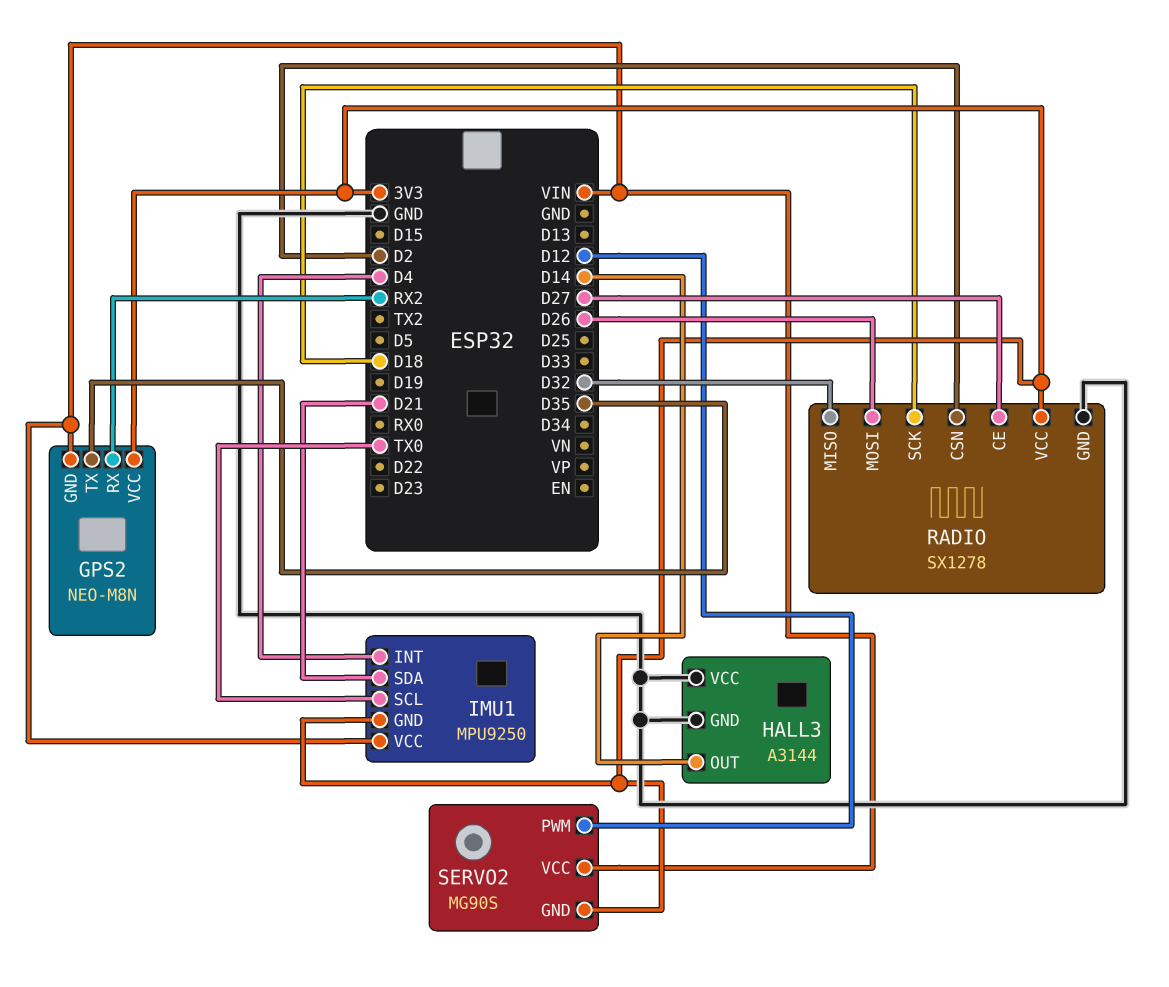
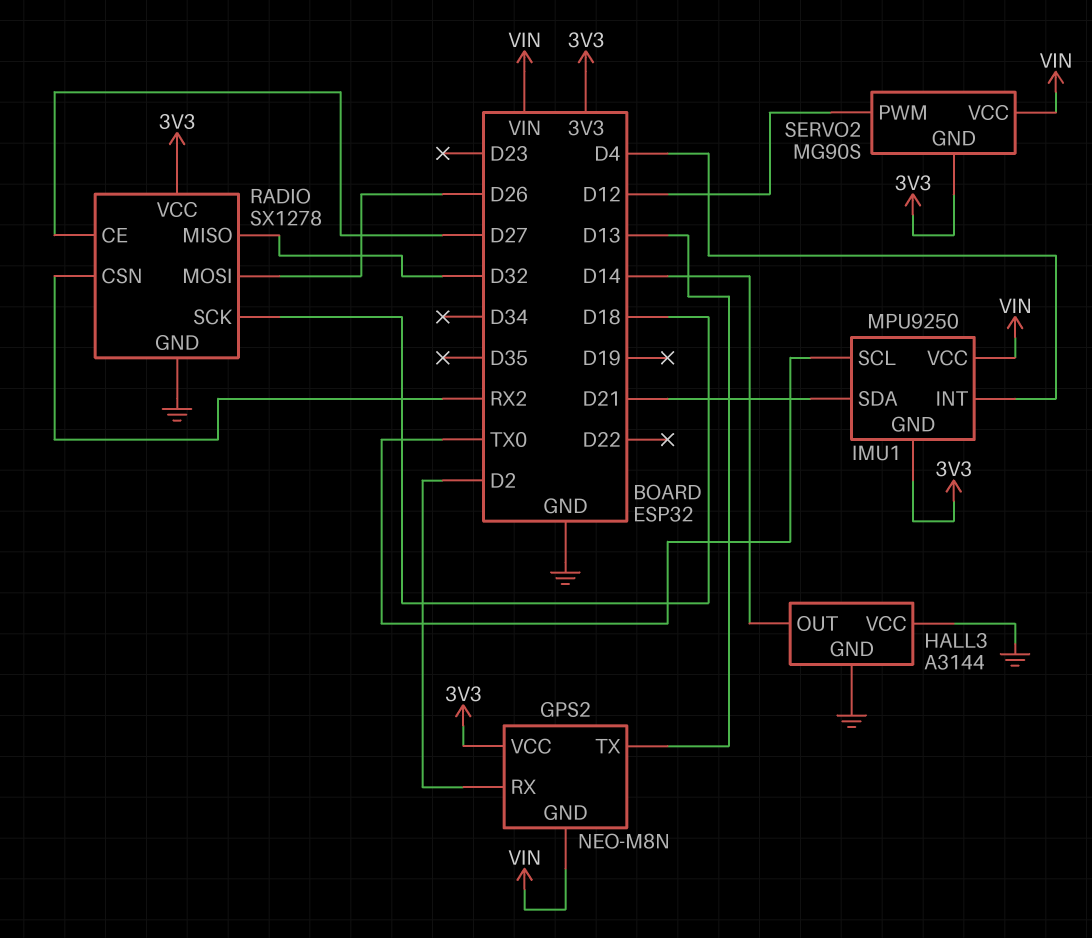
GPS2 pin RX: RX2 -> D2
GPS2 pin TX: D35 -> D13
RADIO pin CSN: D2 -> RX2

